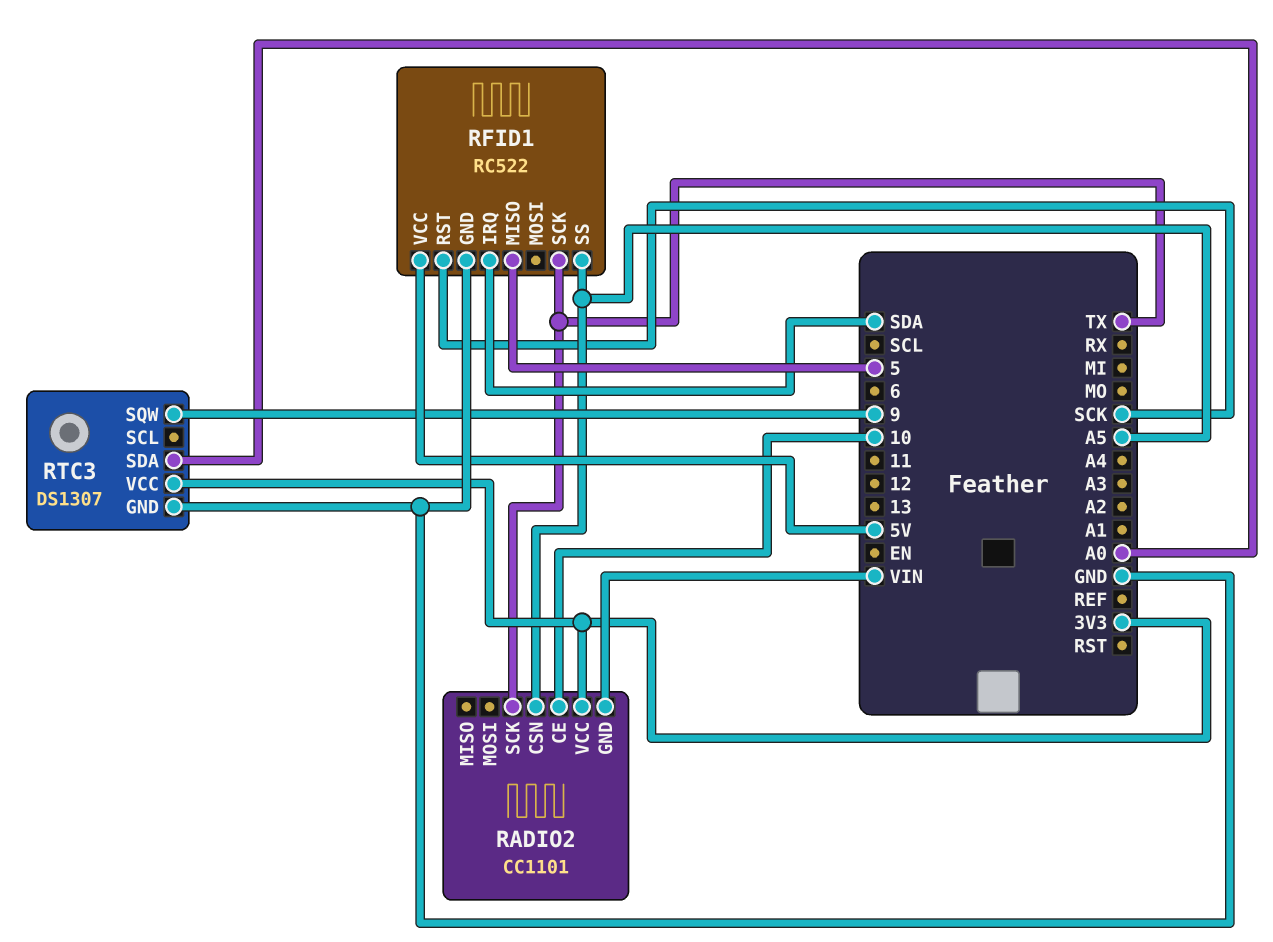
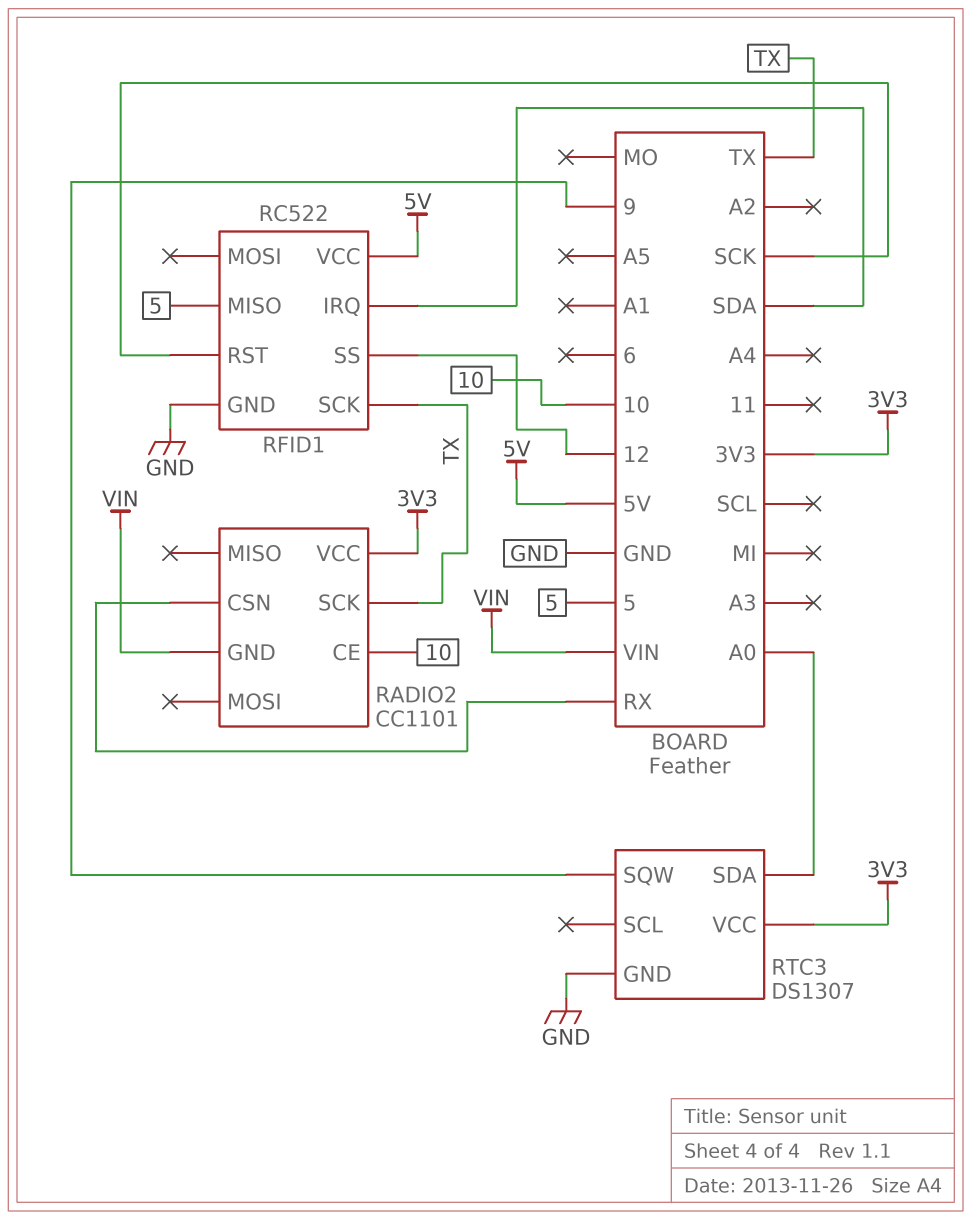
RADIO2 pin CSN: A5 -> RX
RFID1 pin SS: A5 -> 12

